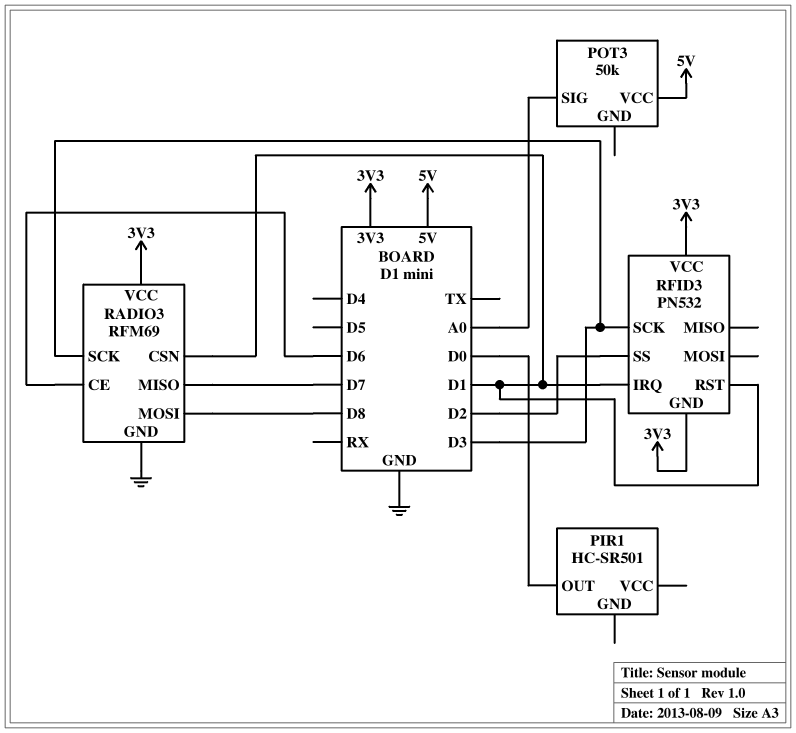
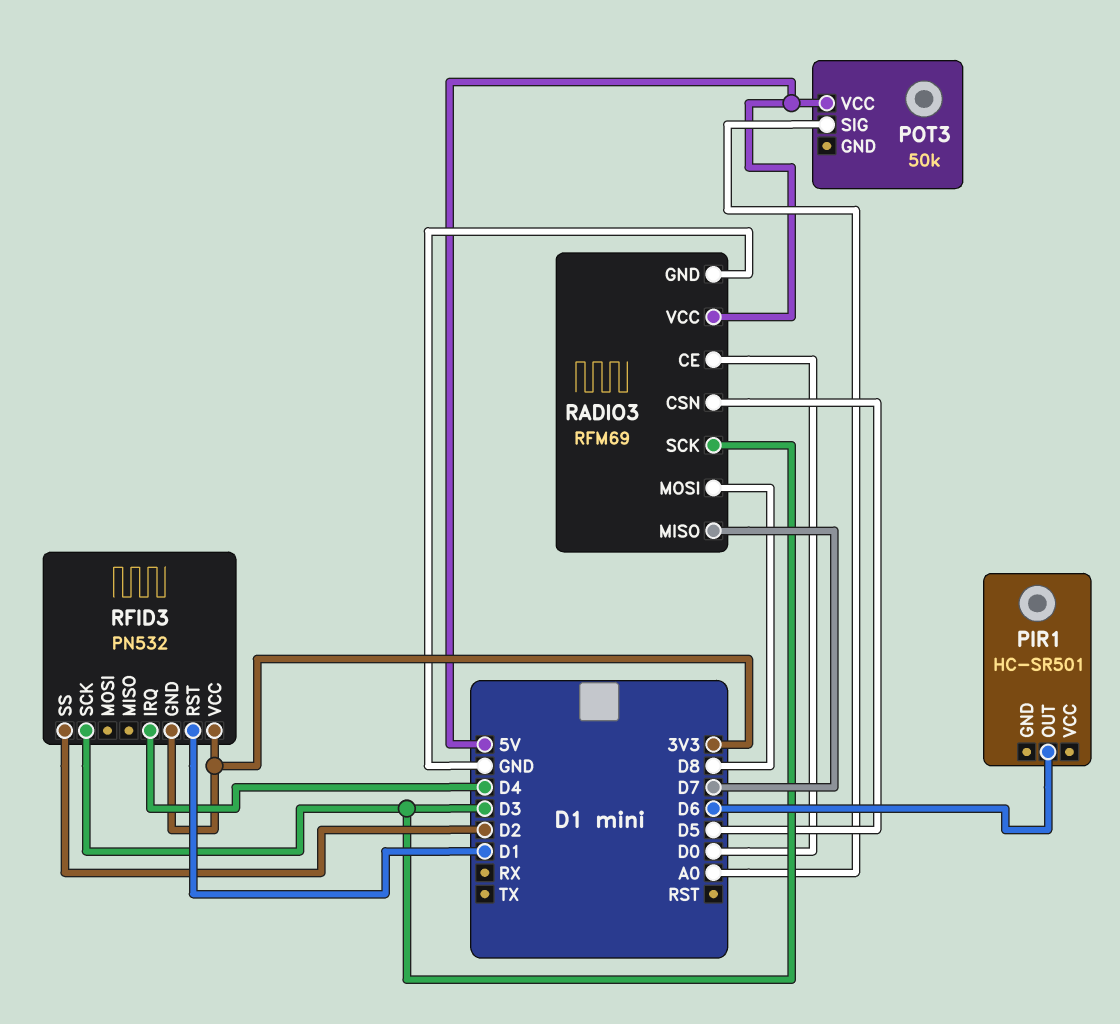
PIR1 pin OUT: D0 -> D6
RADIO3 pin CE: D6 -> D0
RADIO3 pin CSN: D1 -> D5
RADIO3 pin VCC: 3V3 -> 5V
RFID3 pin IRQ: D1 -> D4

